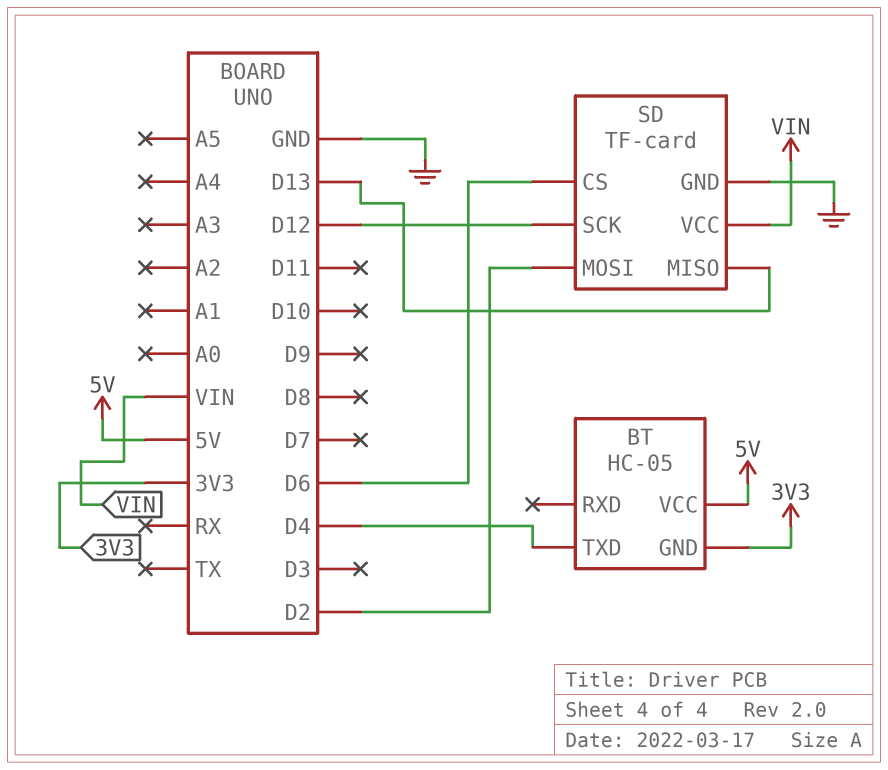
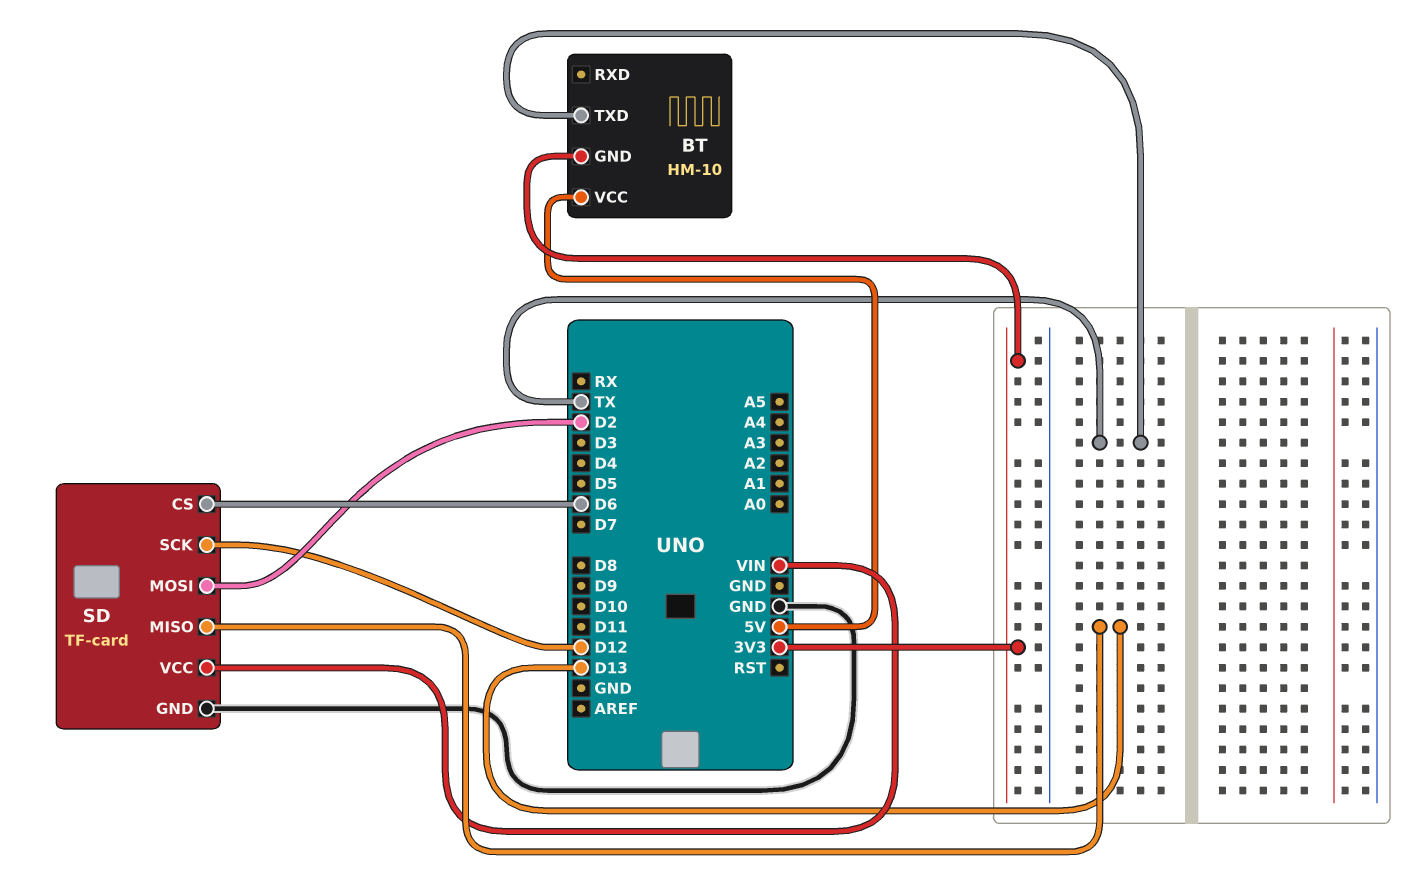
BT: HC-05 -> HM-10
BT pin TXD: D4 -> TX

